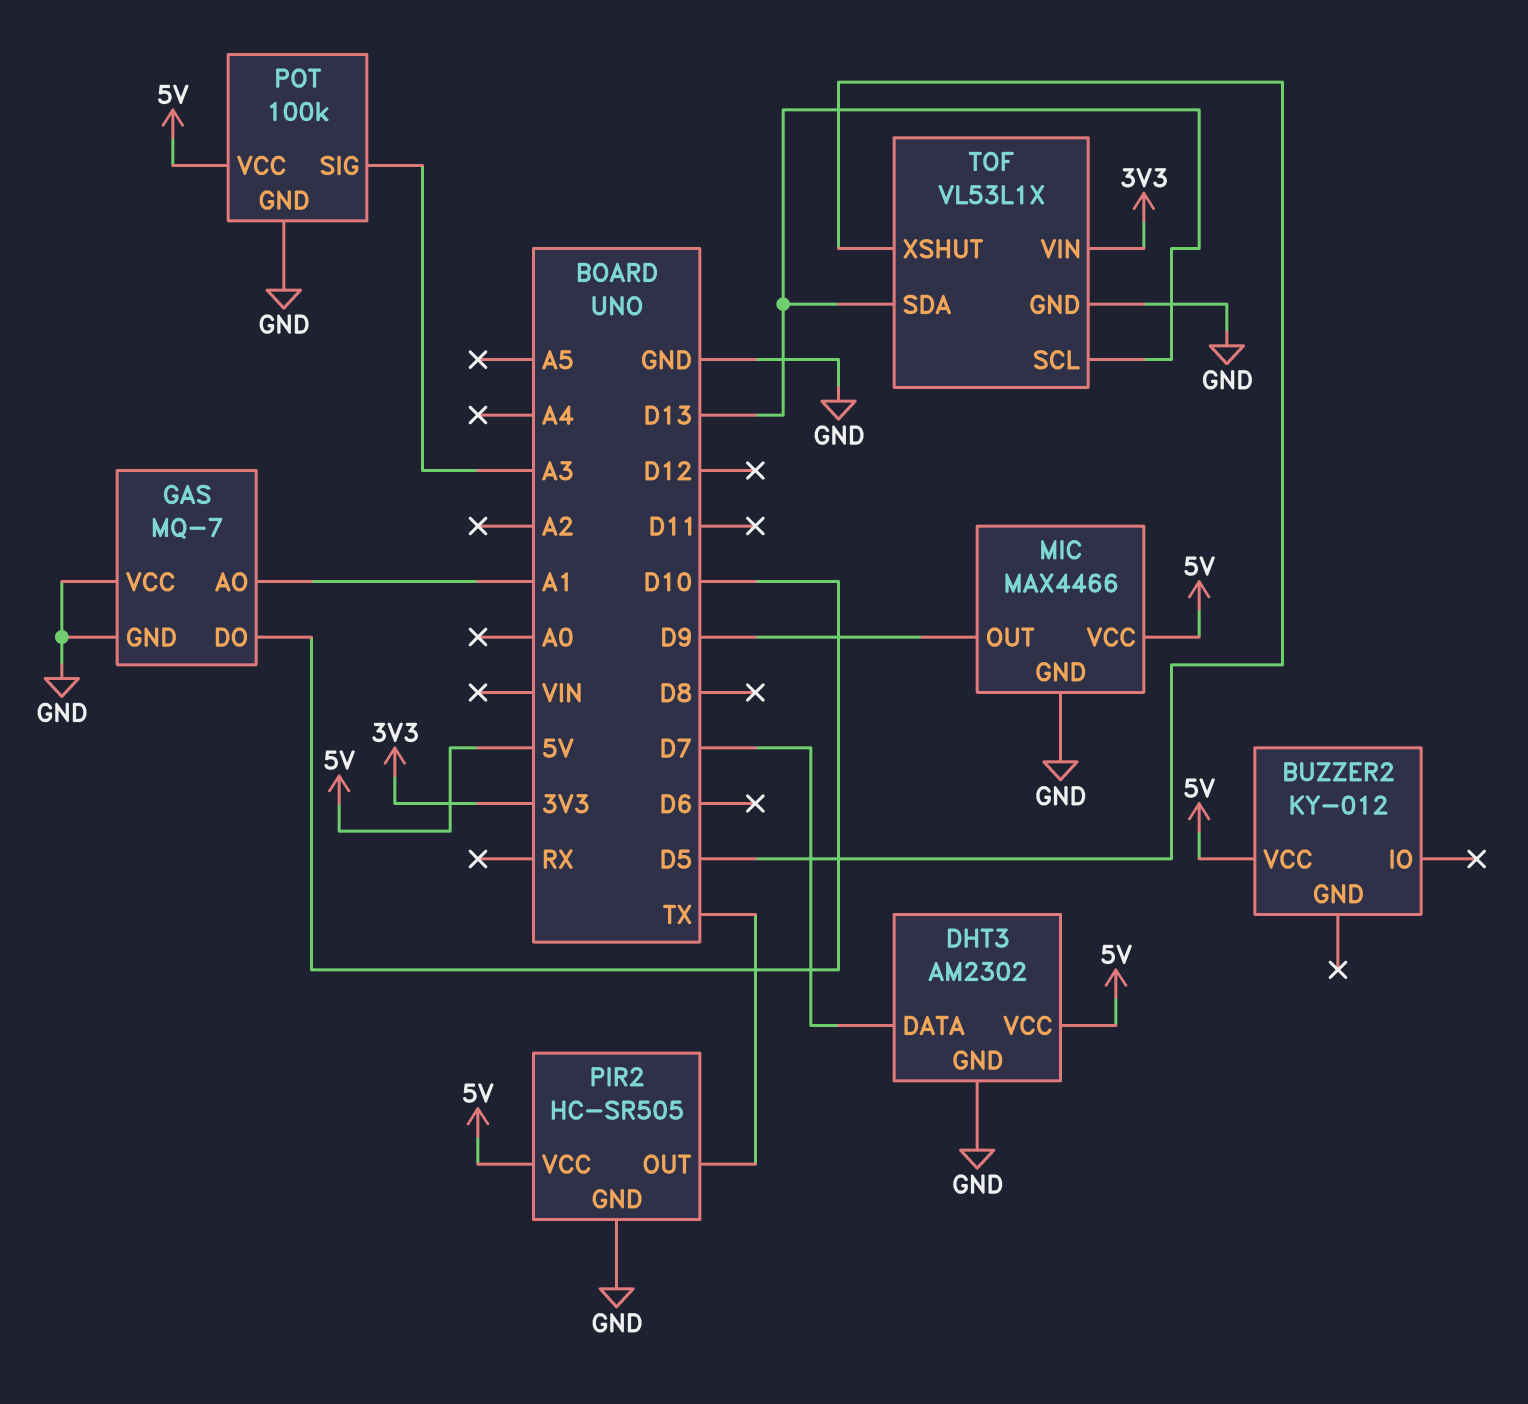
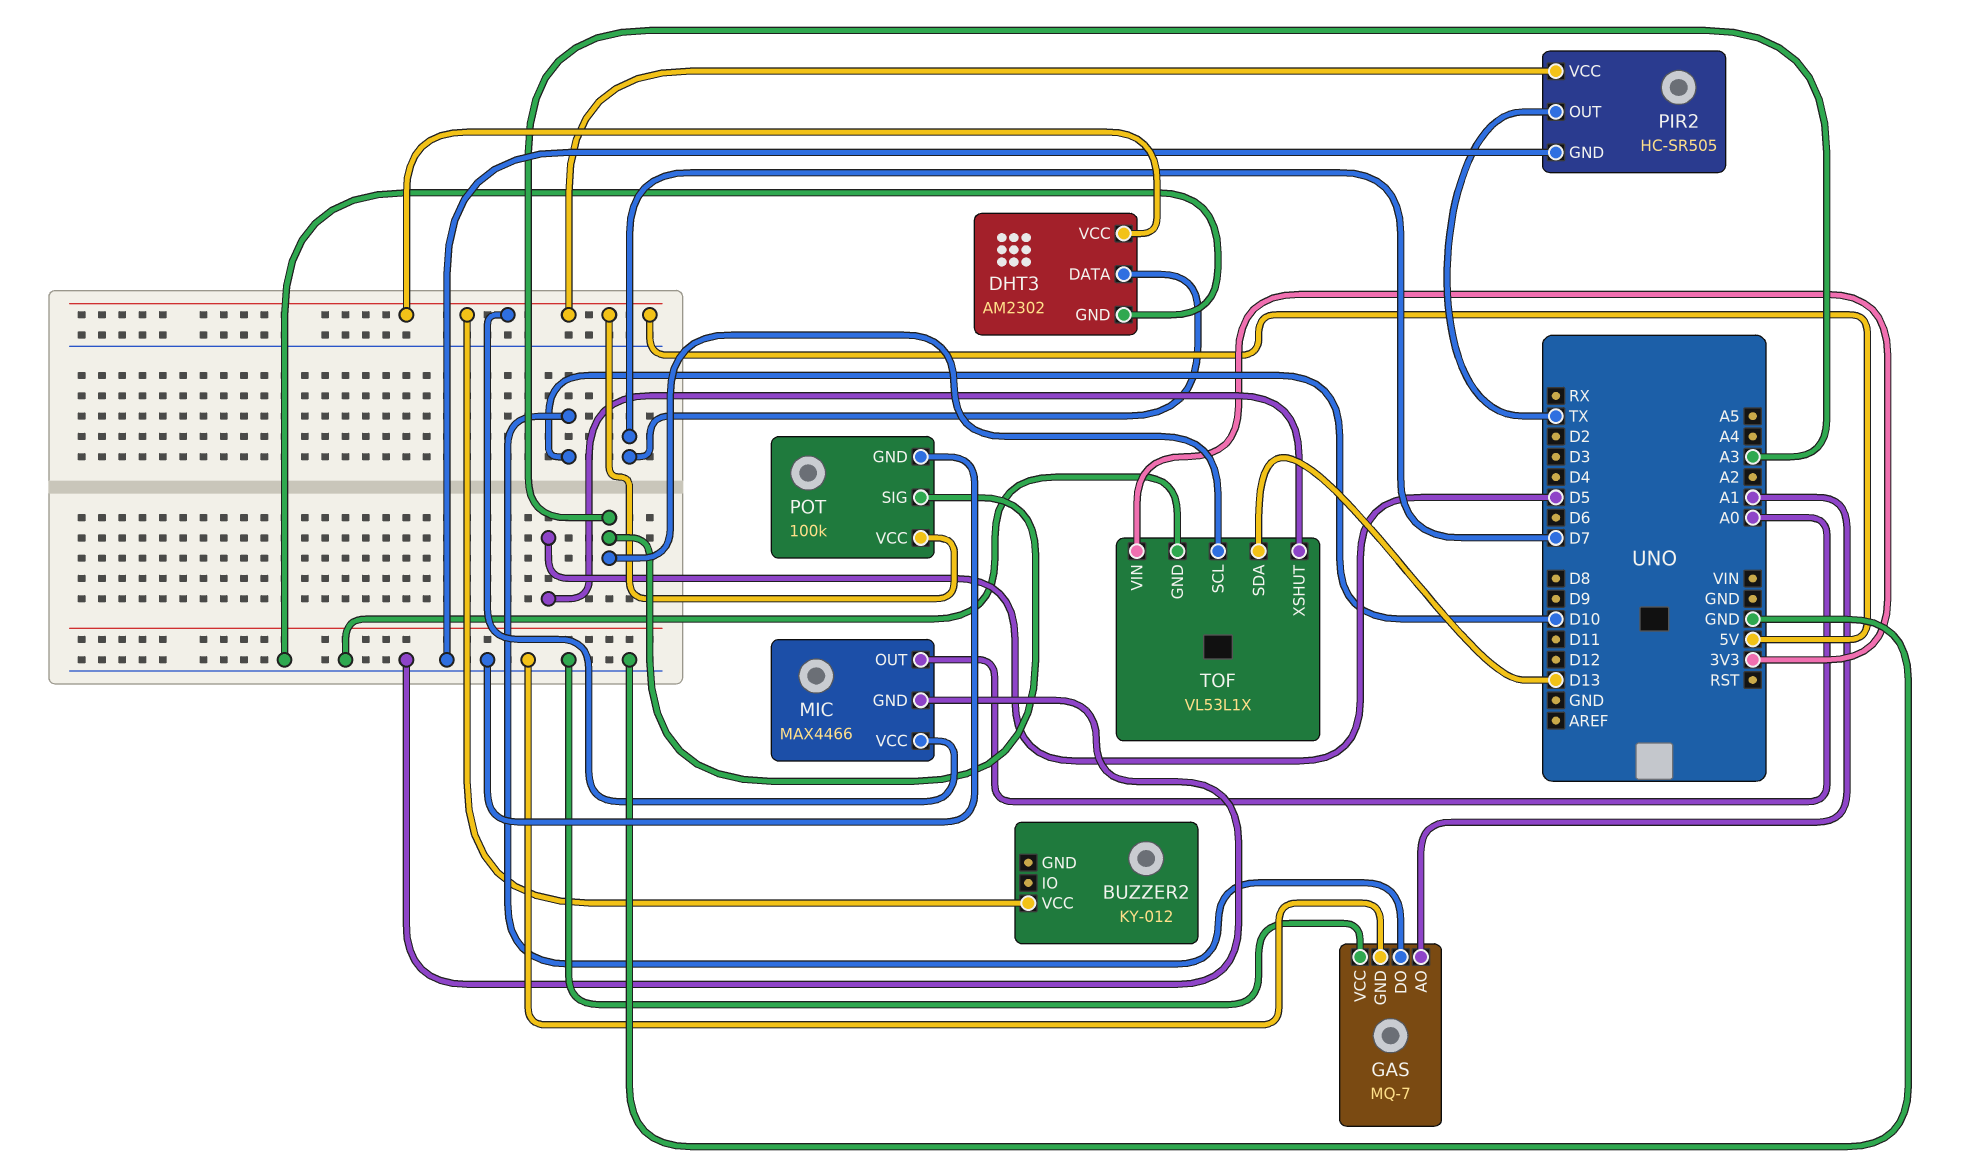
MIC pin OUT: D9 -> A0
TOF pin SCL: D13 -> A3

